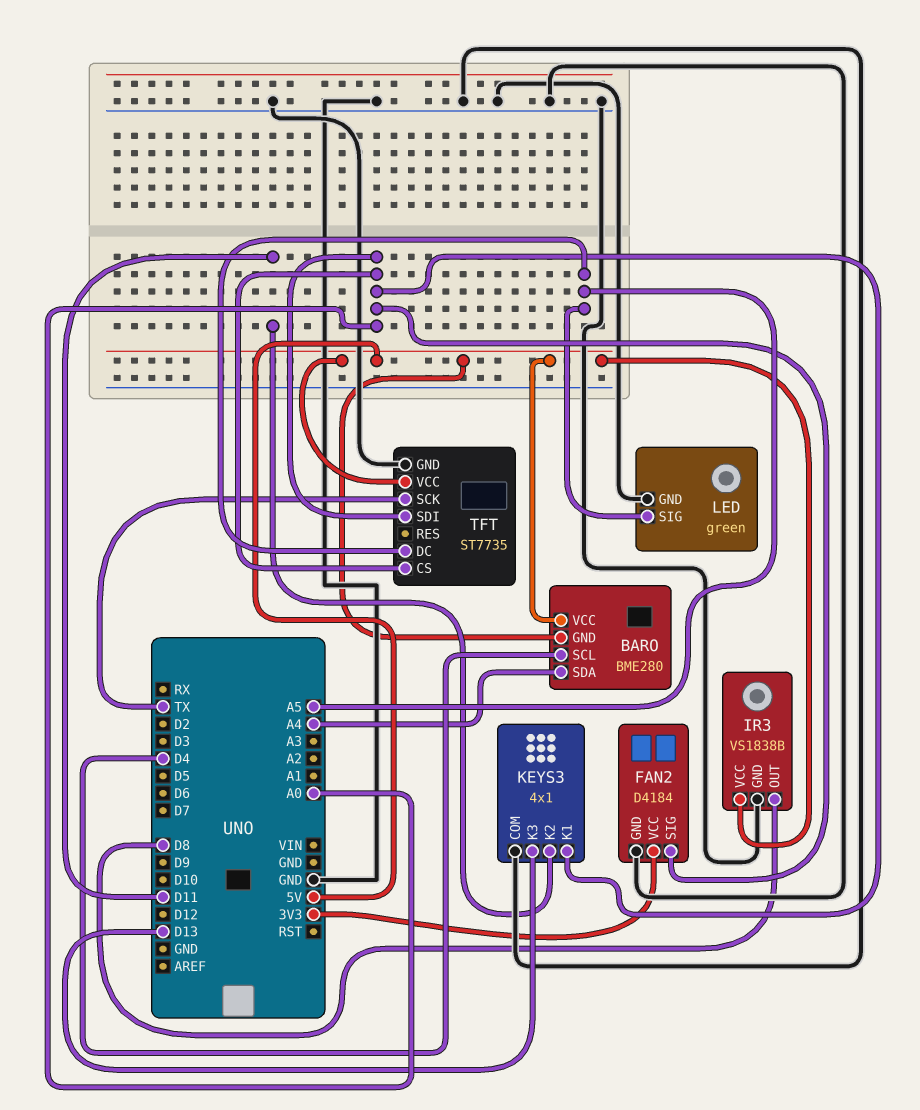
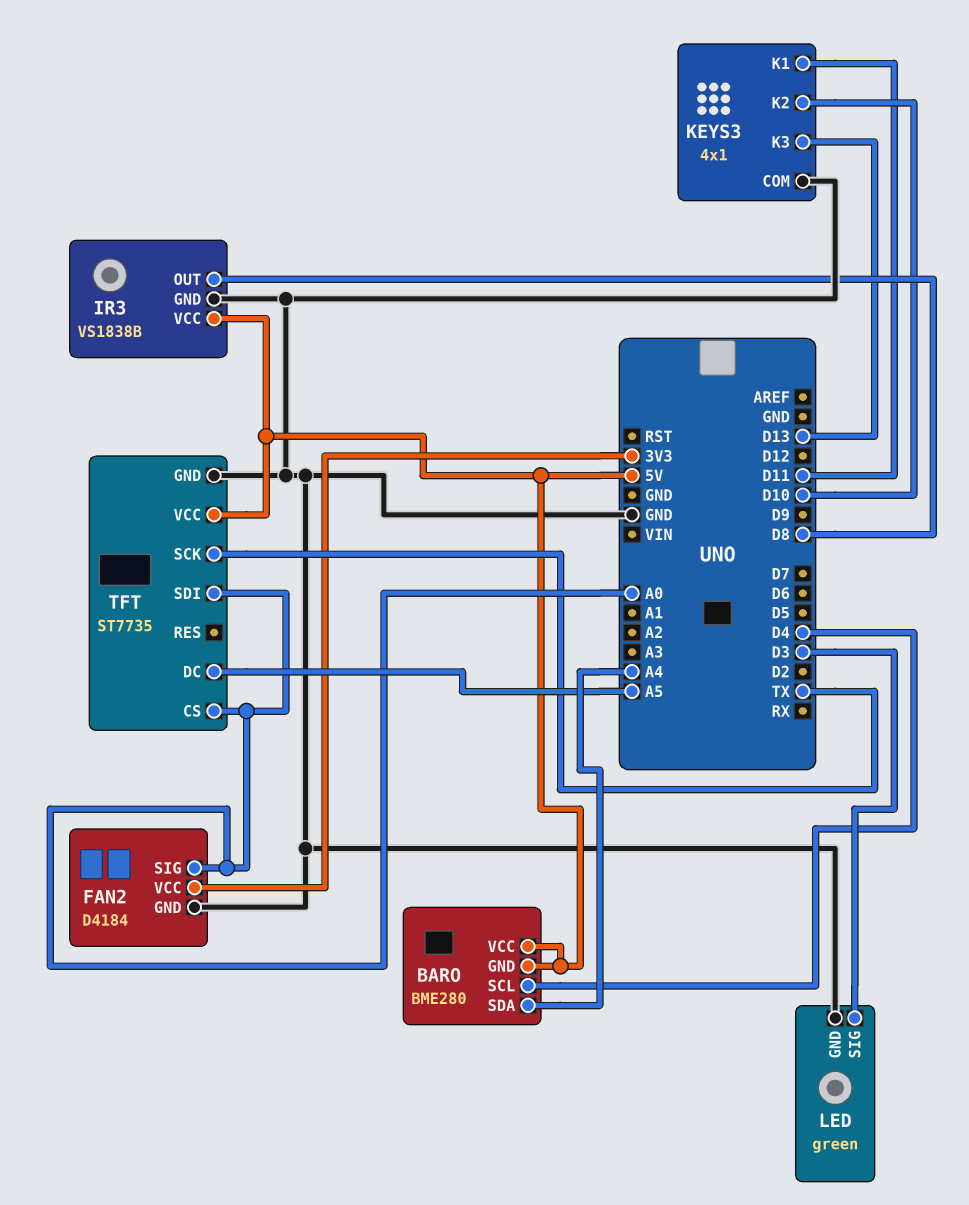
KEYS3 pin K1: A0 -> D11
KEYS3 pin K2: D11 -> D10
LED pin SIG: A5 -> D3

